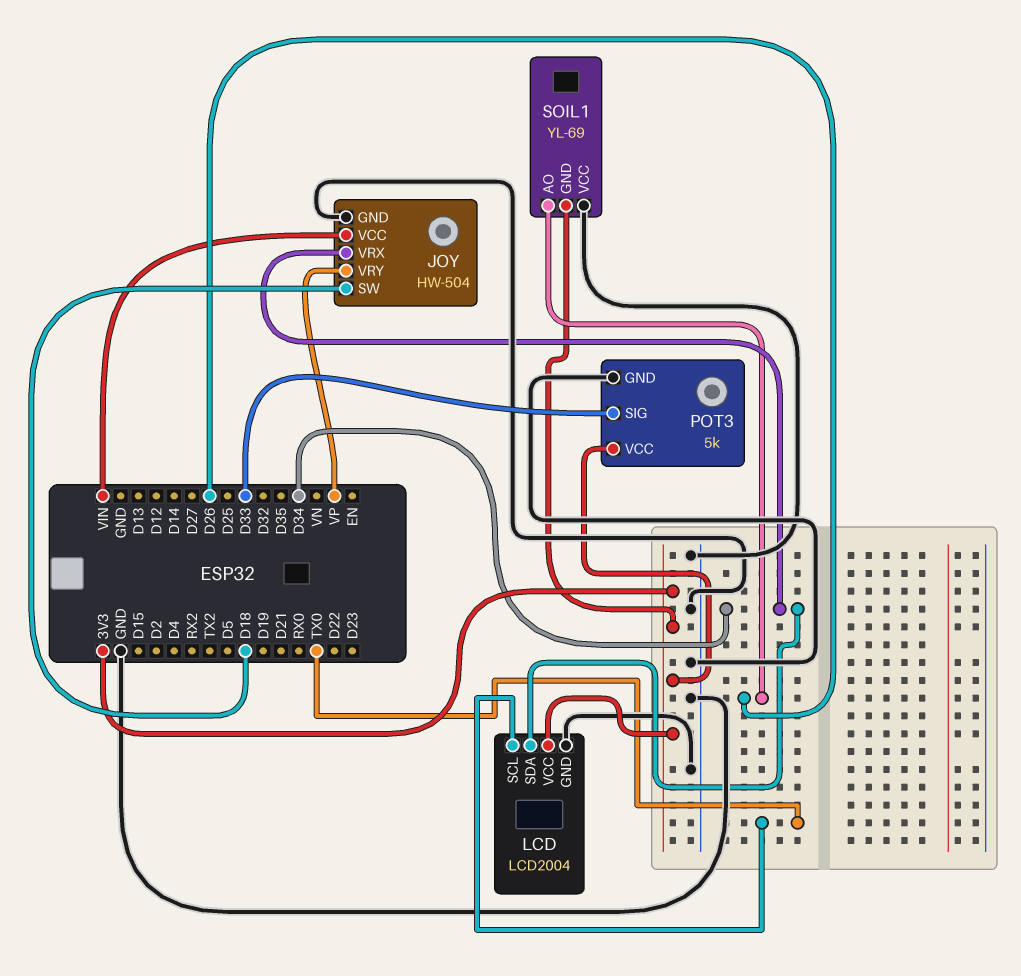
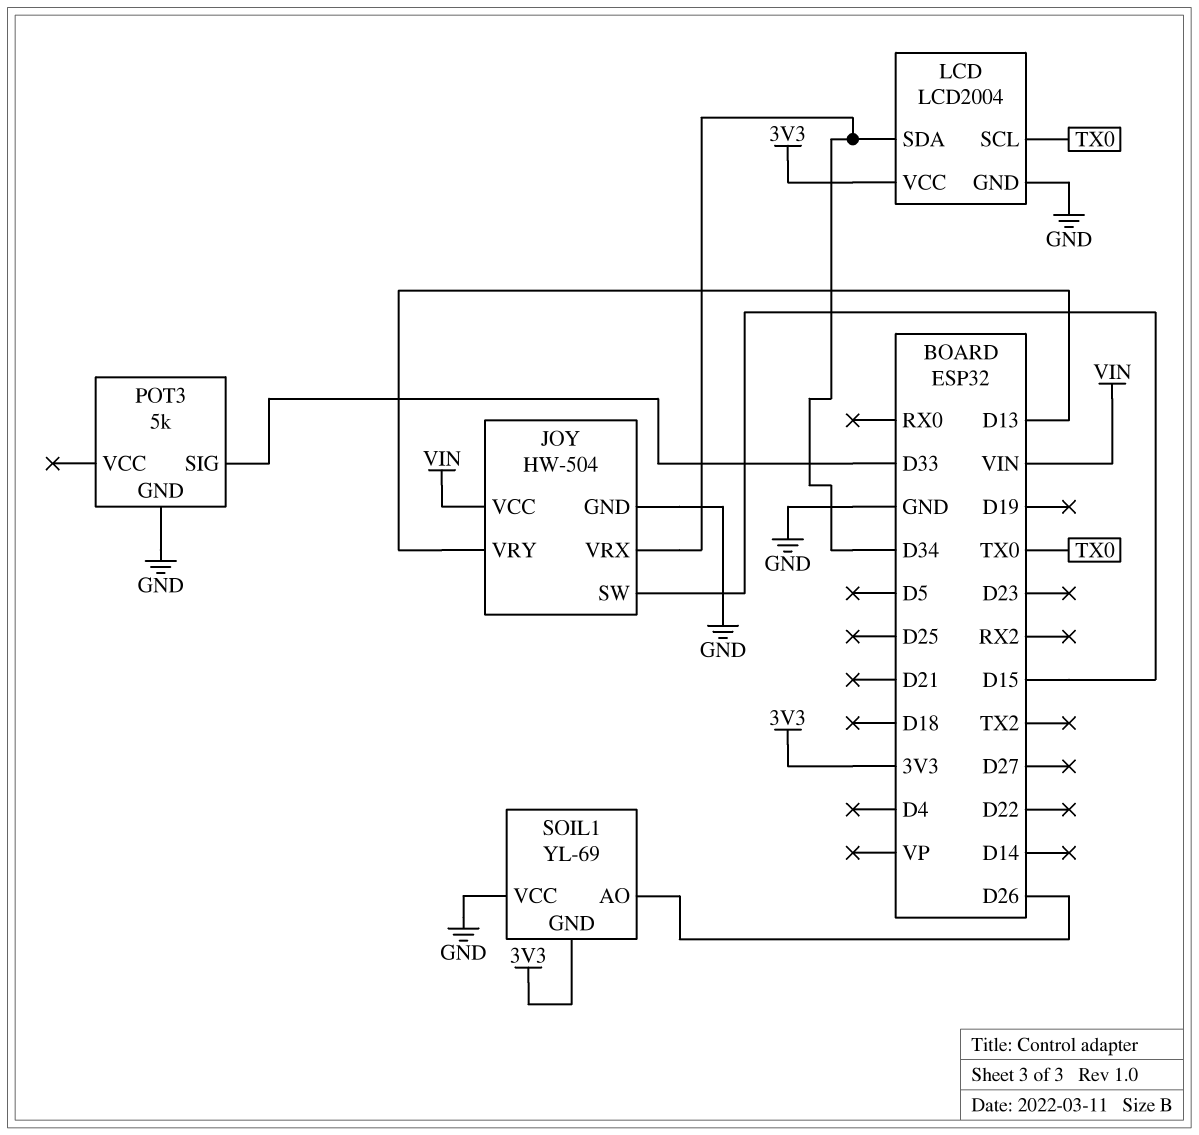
JOY pin SW: D18 -> D15
JOY pin VRY: VP -> D13
POT3 pin VCC: 3V3 -> none

